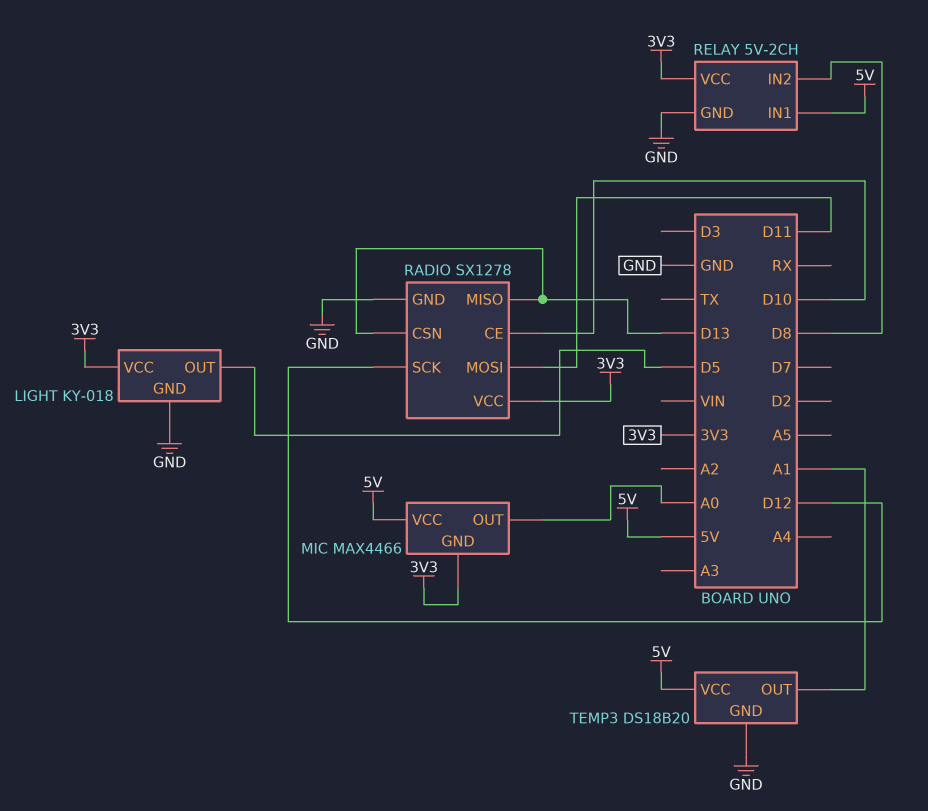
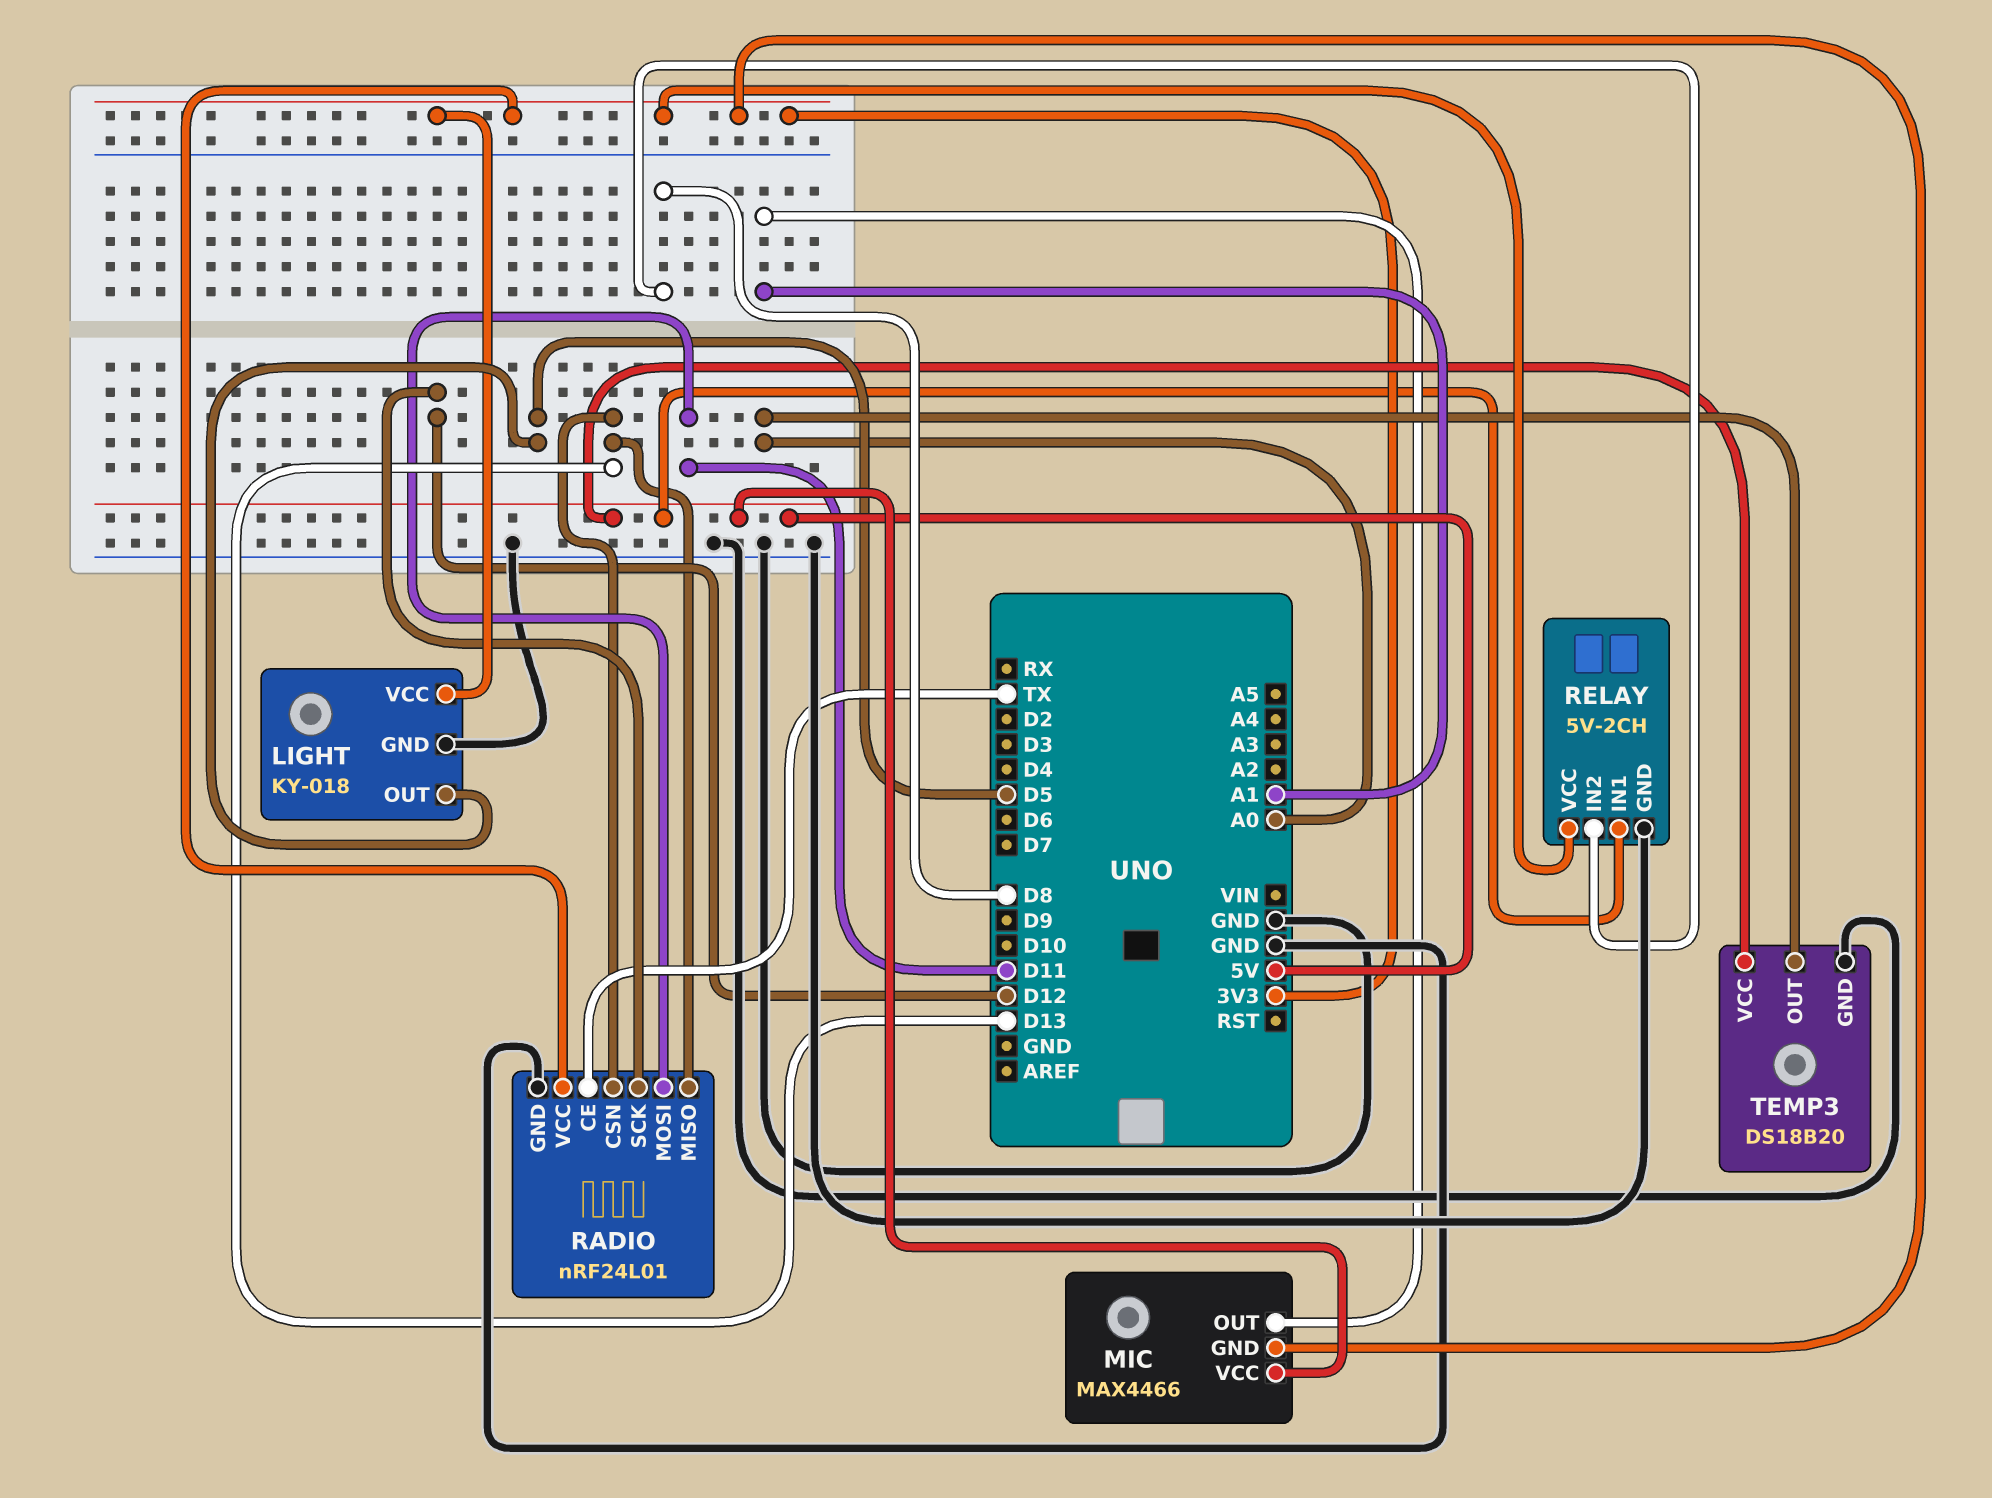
MIC pin OUT: A0 -> A1
RADIO: SX1278 -> nRF24L01
RADIO pin CE: D10 -> TX
TEMP3 pin OUT: A1 -> A0

